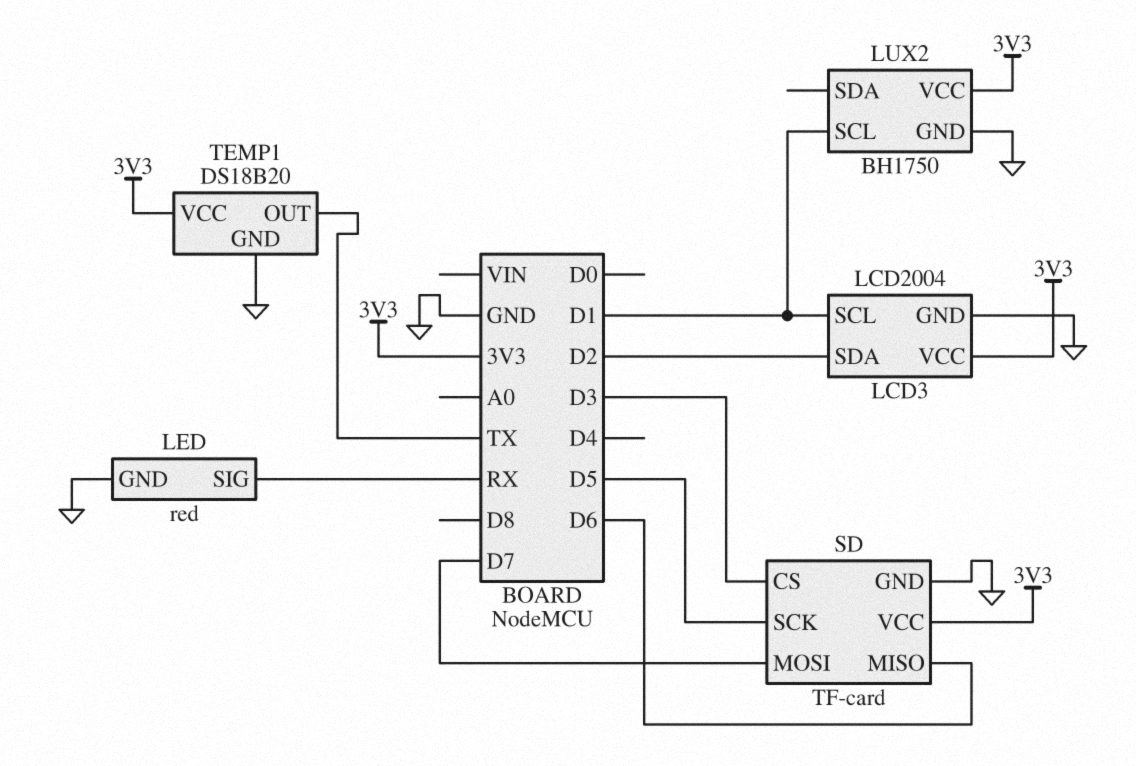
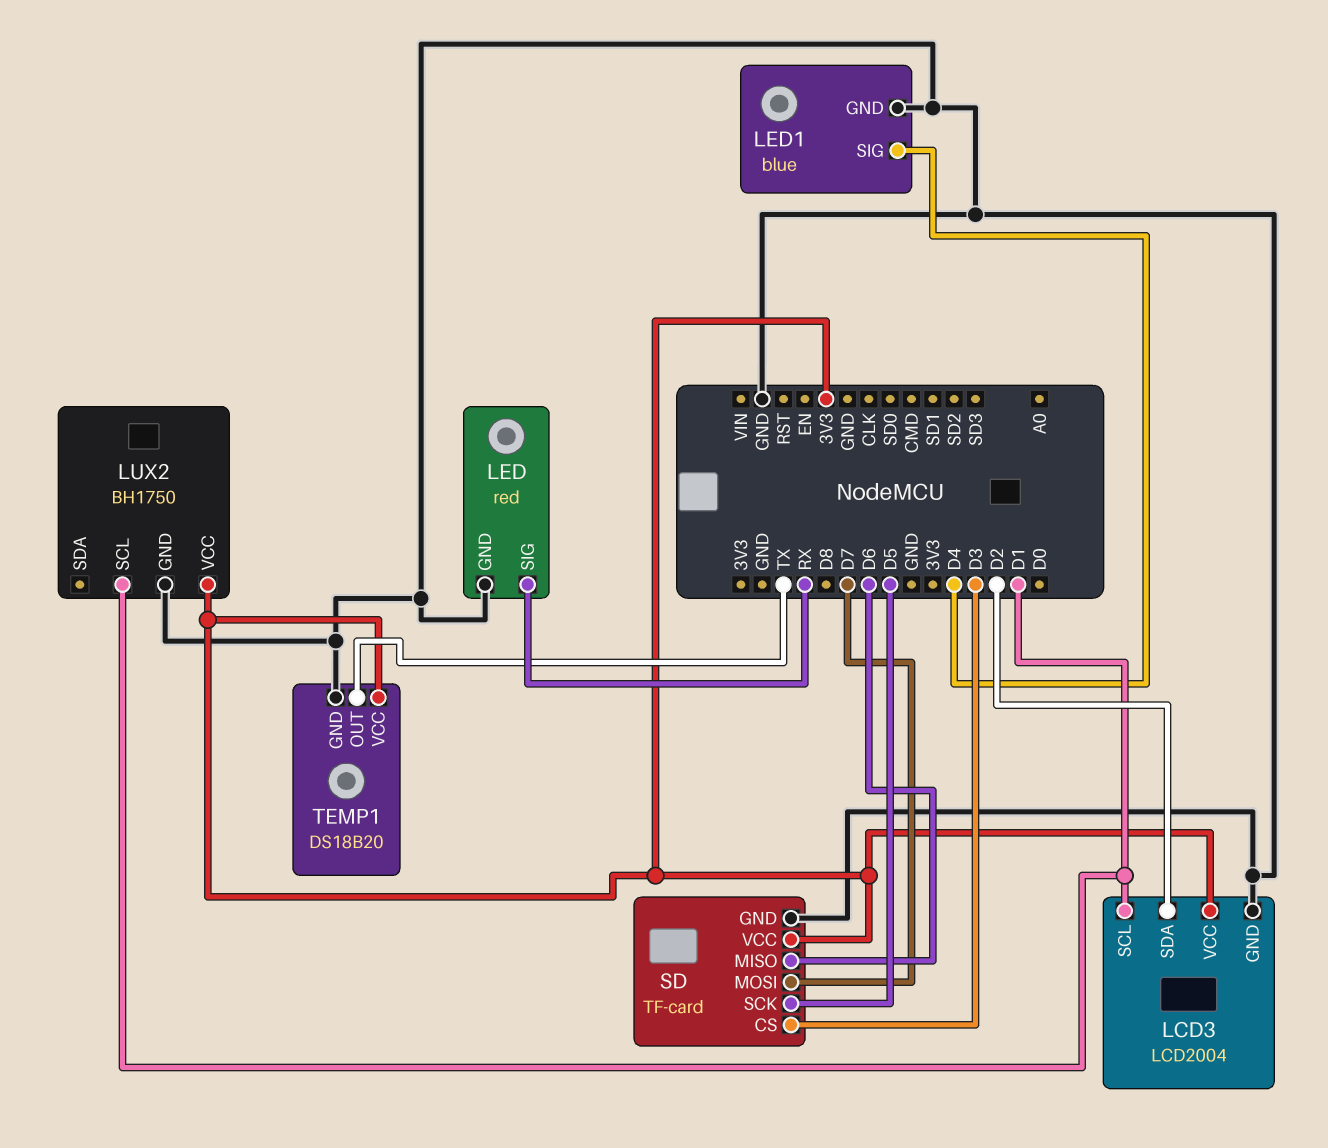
LED1: none -> blue
LED1 pin GND: none -> GND
LED1 pin SIG: none -> D4

